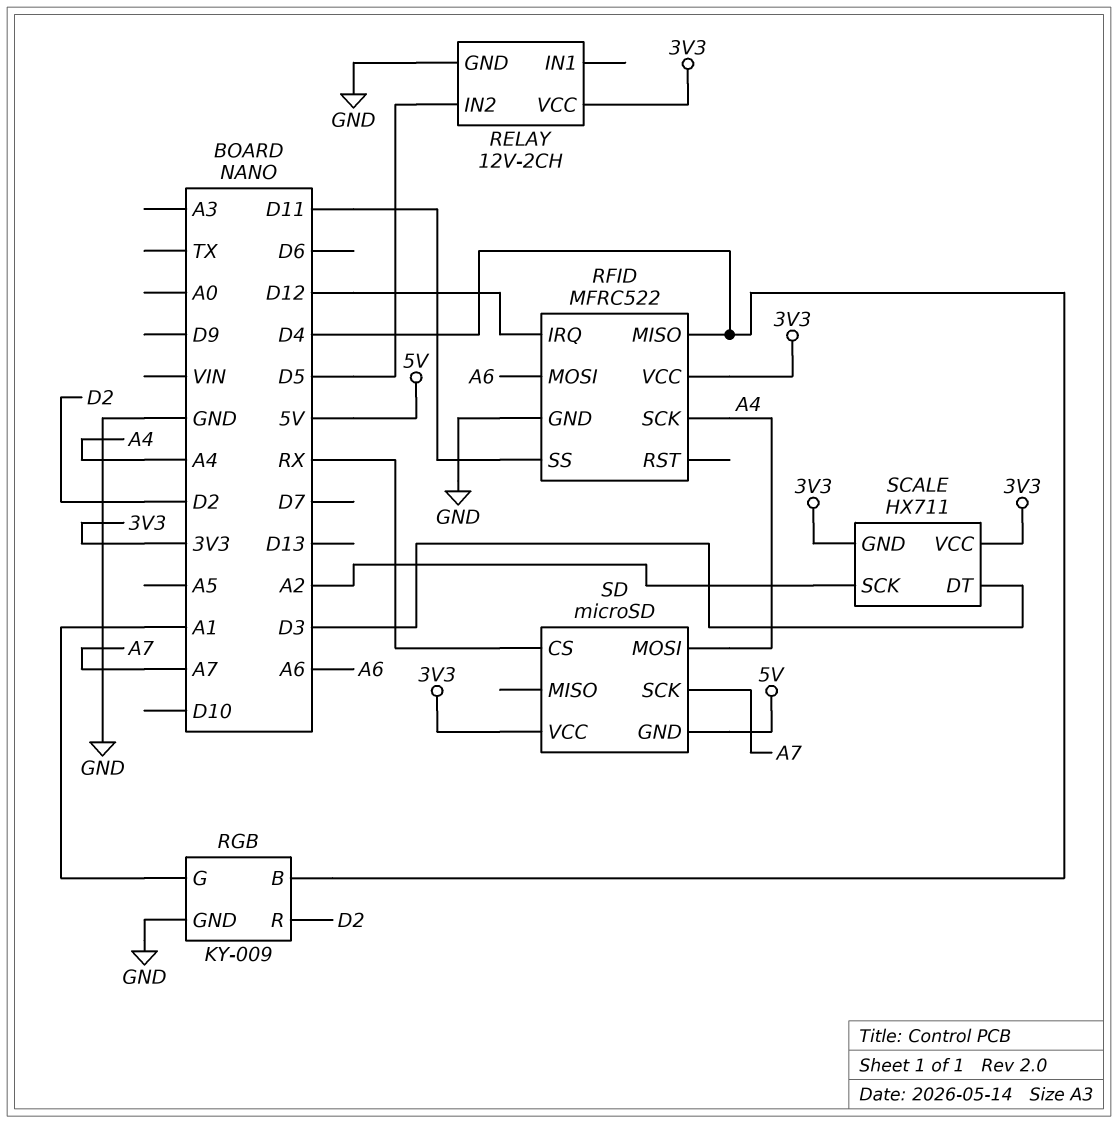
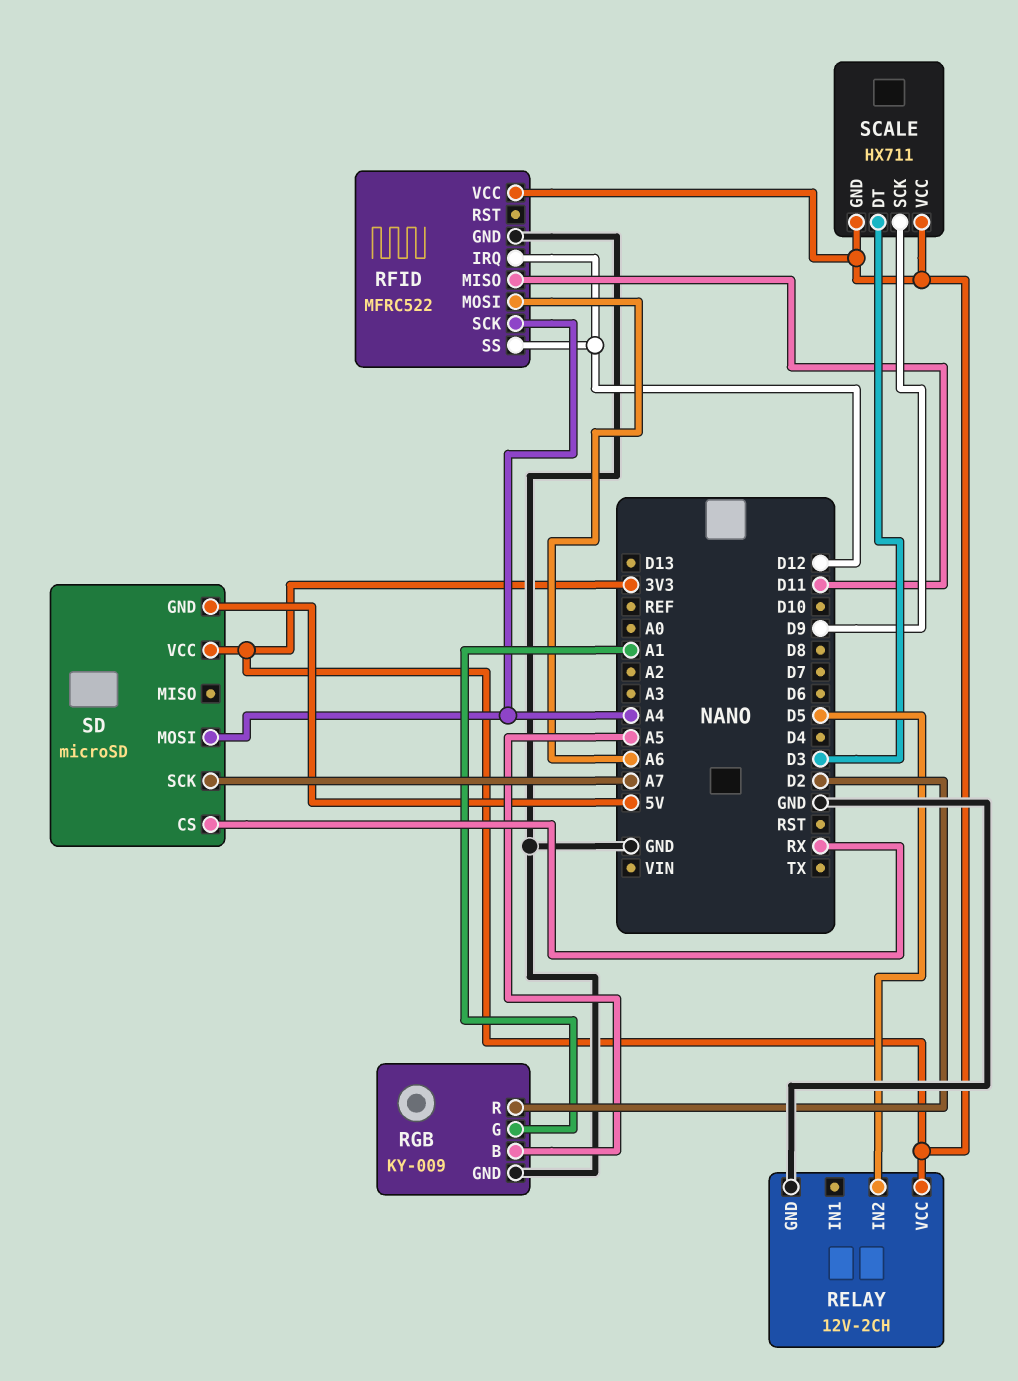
RFID pin MISO: D4 -> D11
RFID pin SS: D11 -> D12
RGB pin B: D4 -> A5
SCALE pin SCK: A2 -> D9

